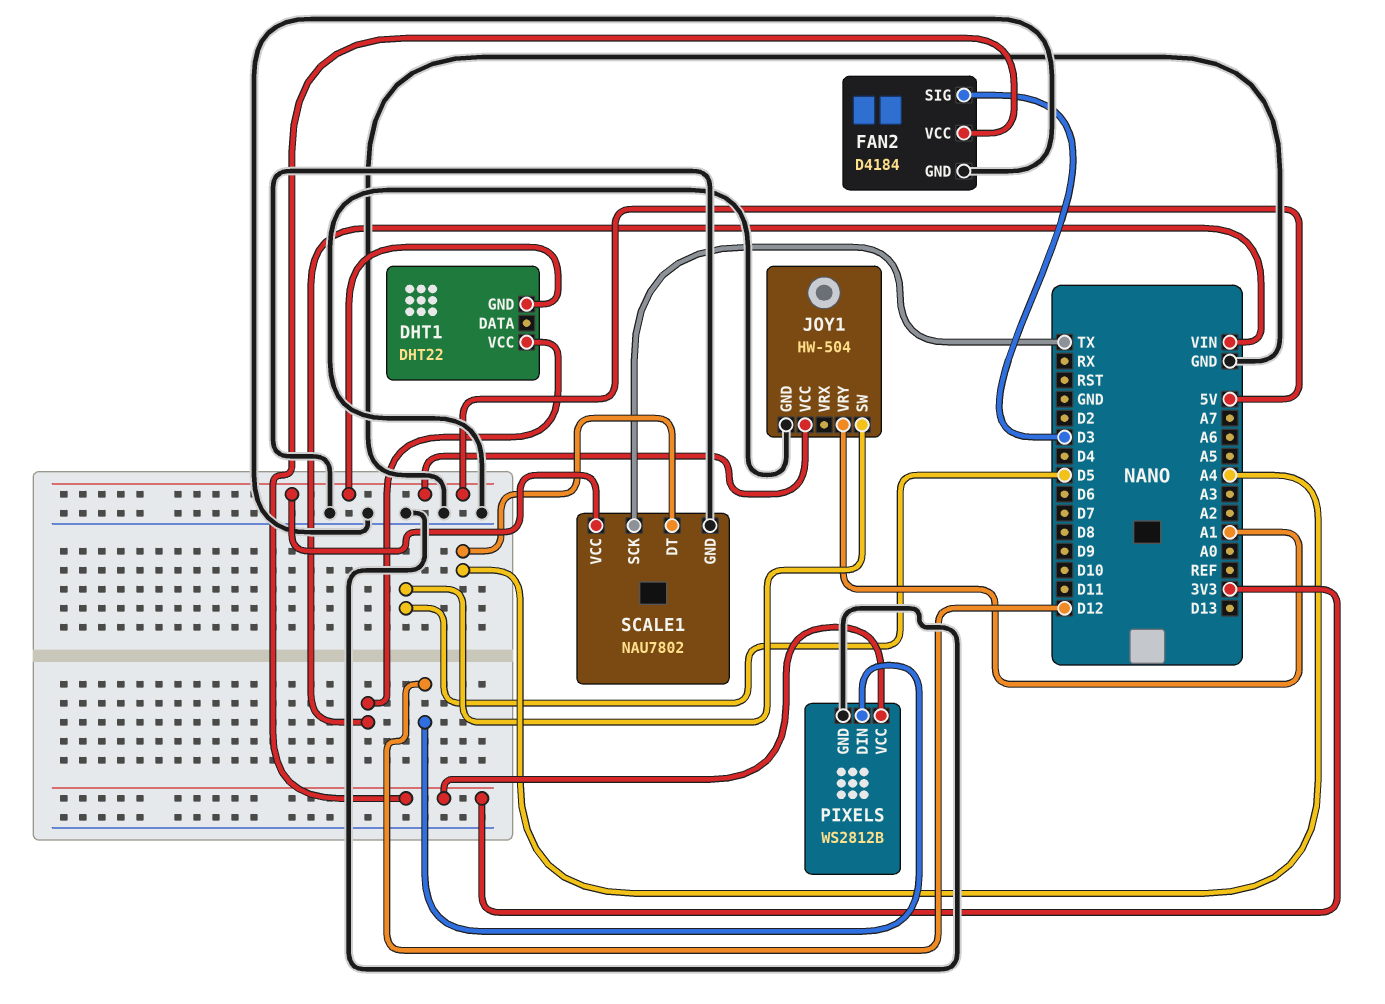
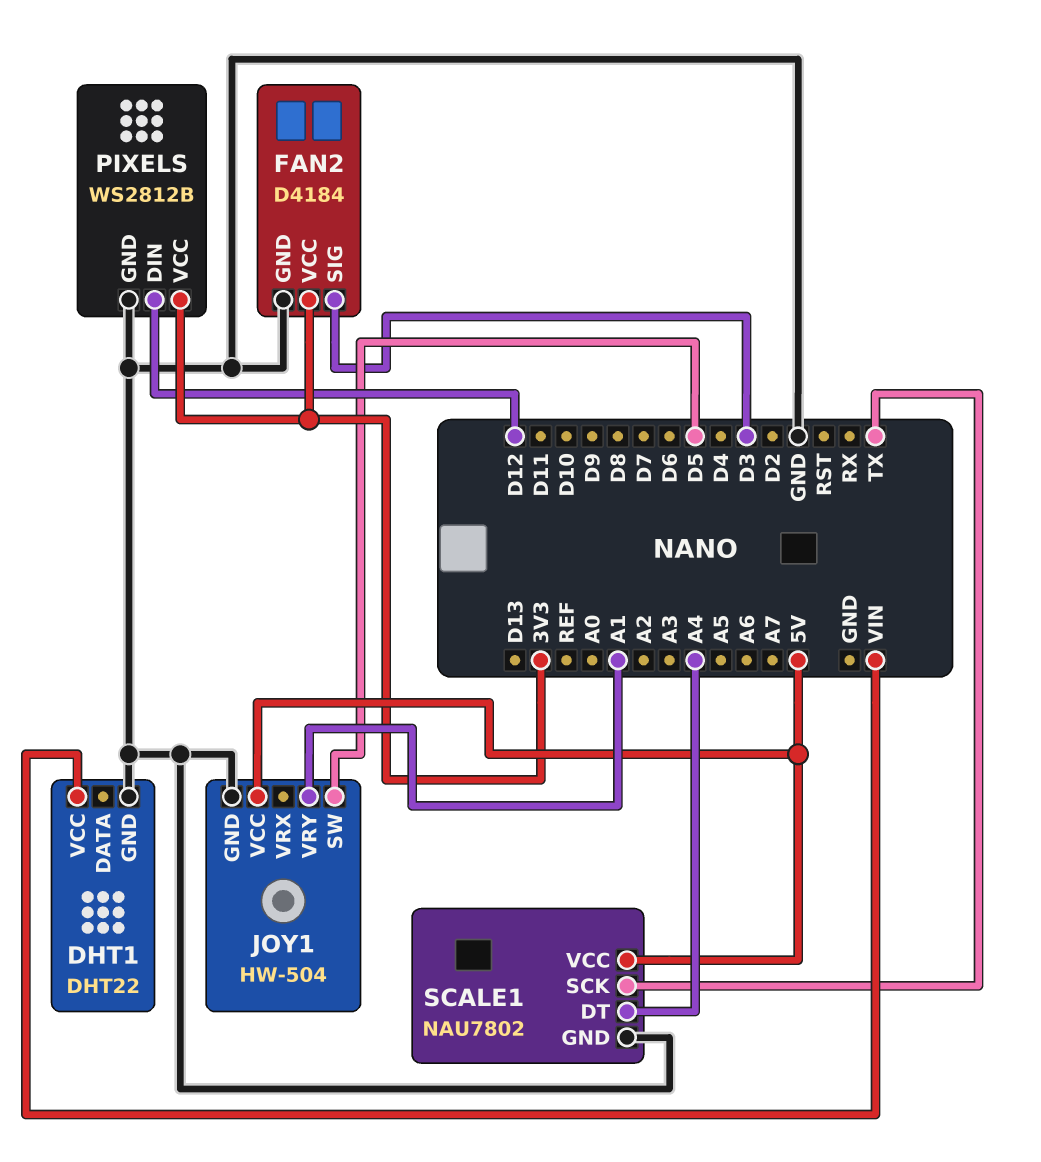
DHT1 pin GND: 5V -> GND

